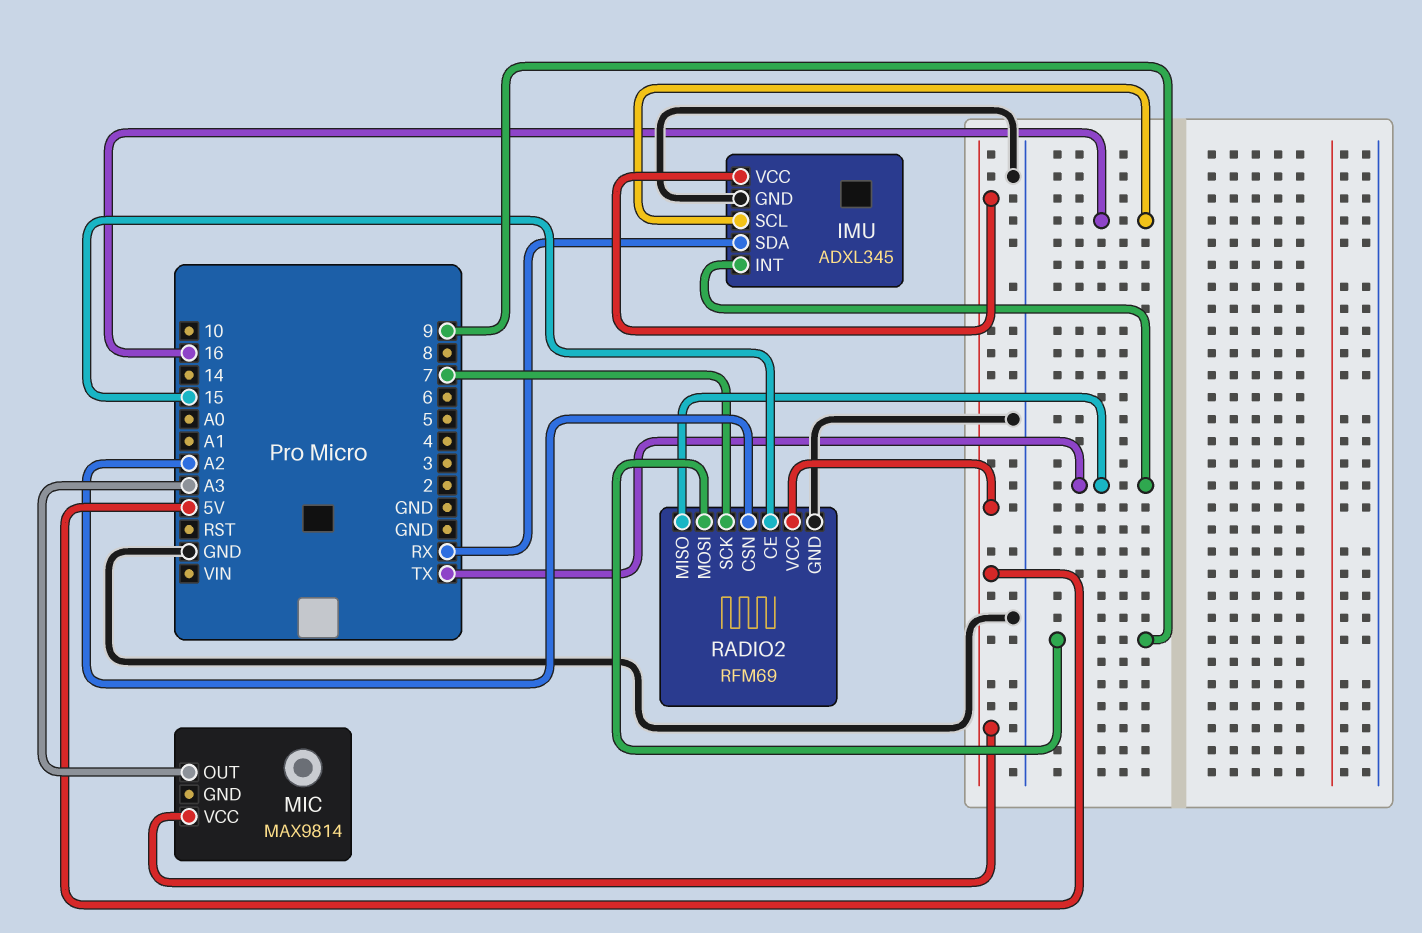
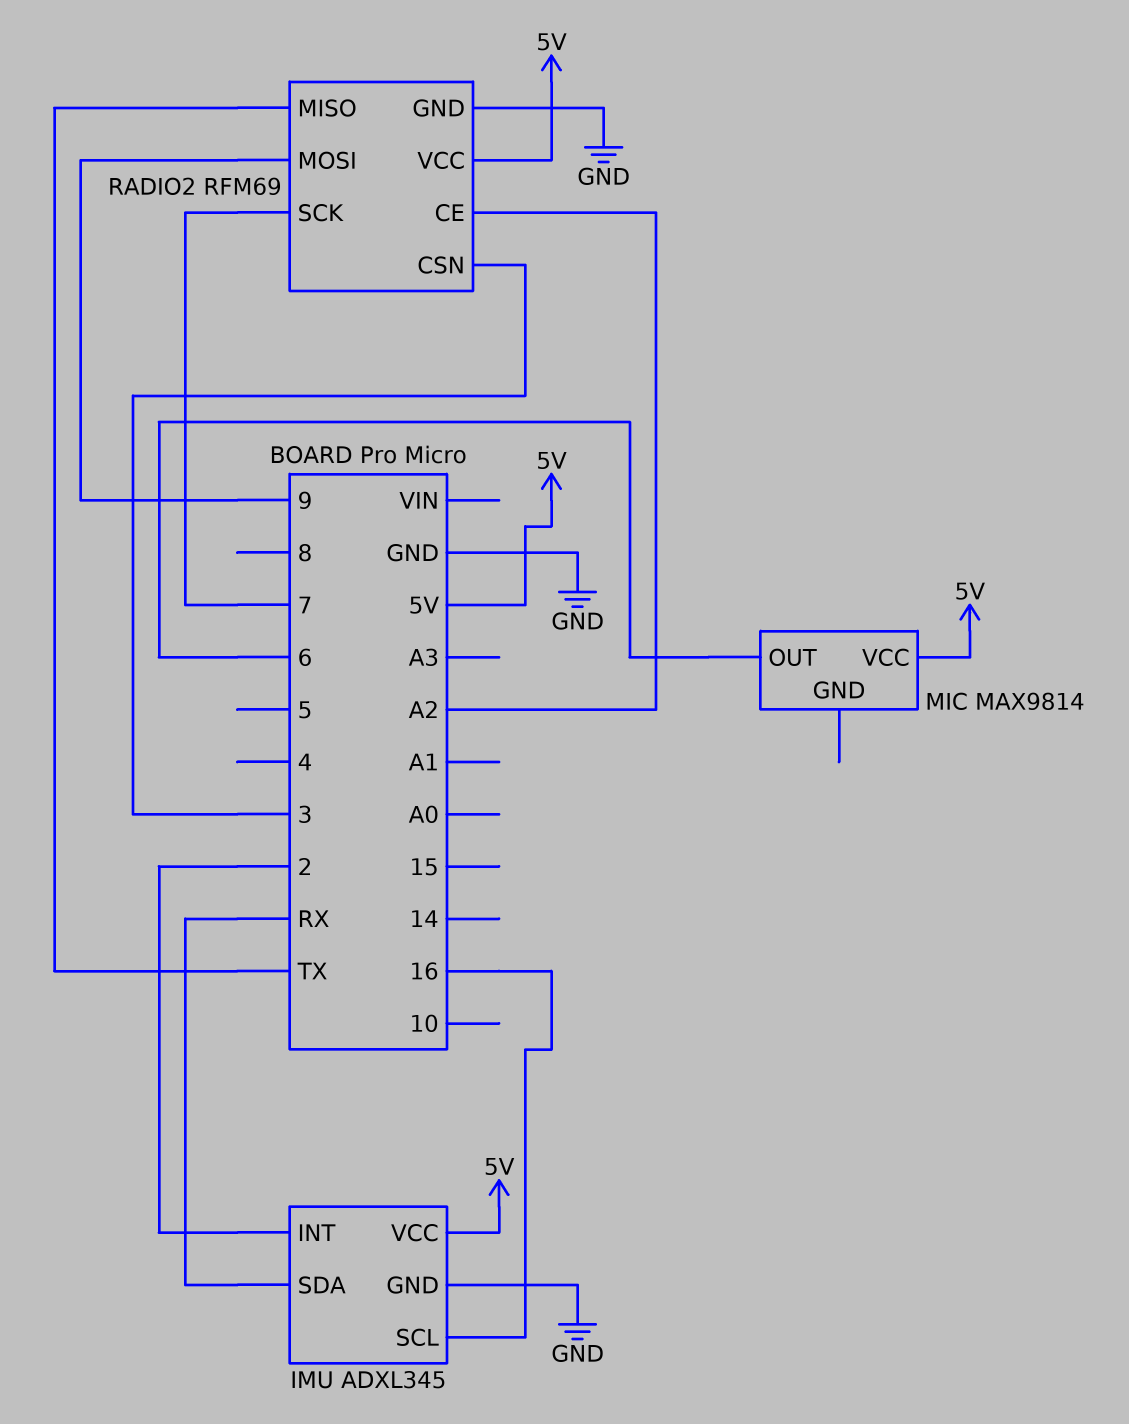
IMU pin INT: TX -> 2
MIC pin OUT: A3 -> 6
RADIO2 pin CE: 15 -> A2
RADIO2 pin CSN: A2 -> 3

